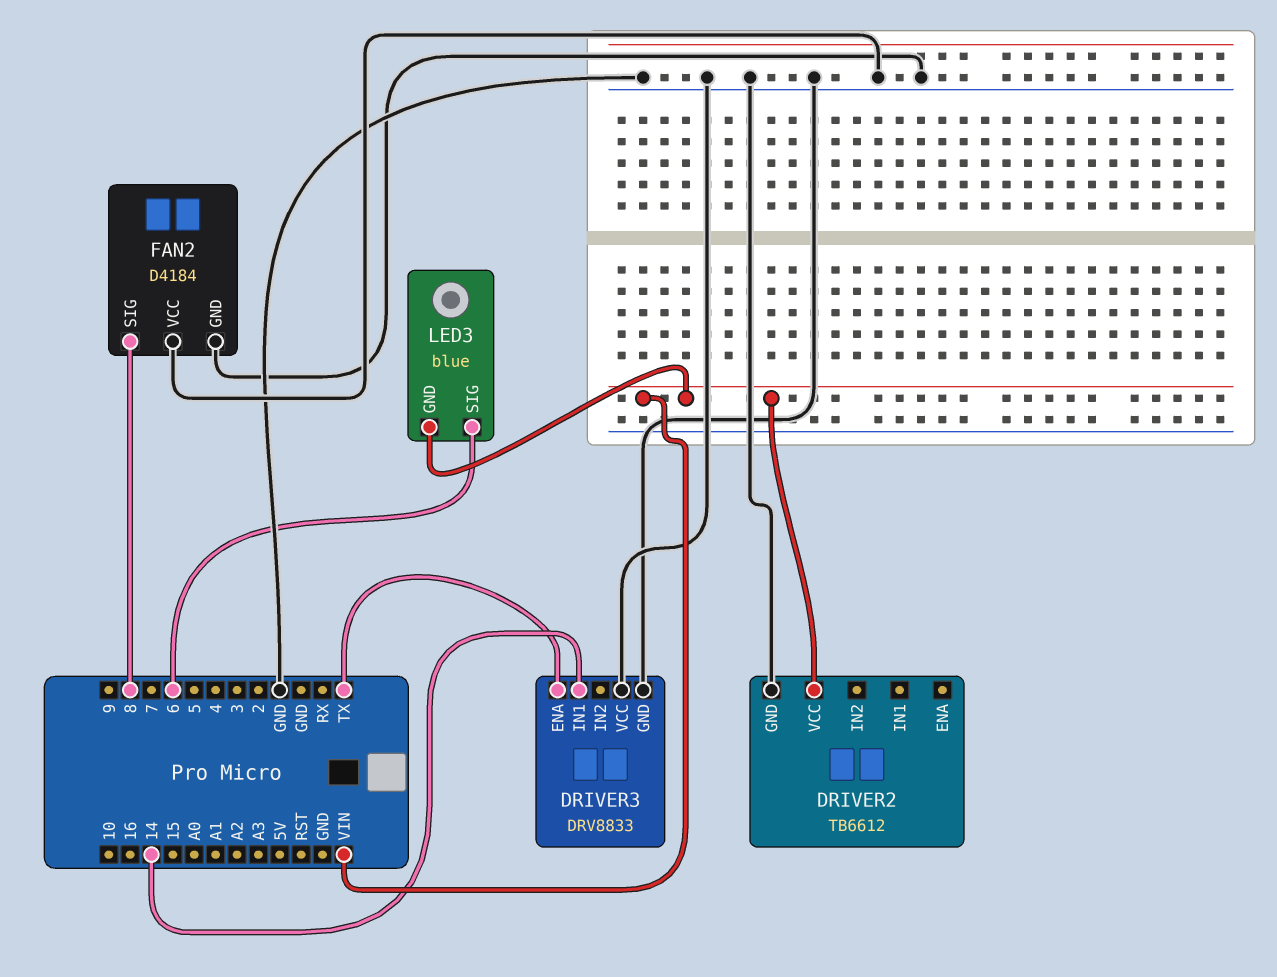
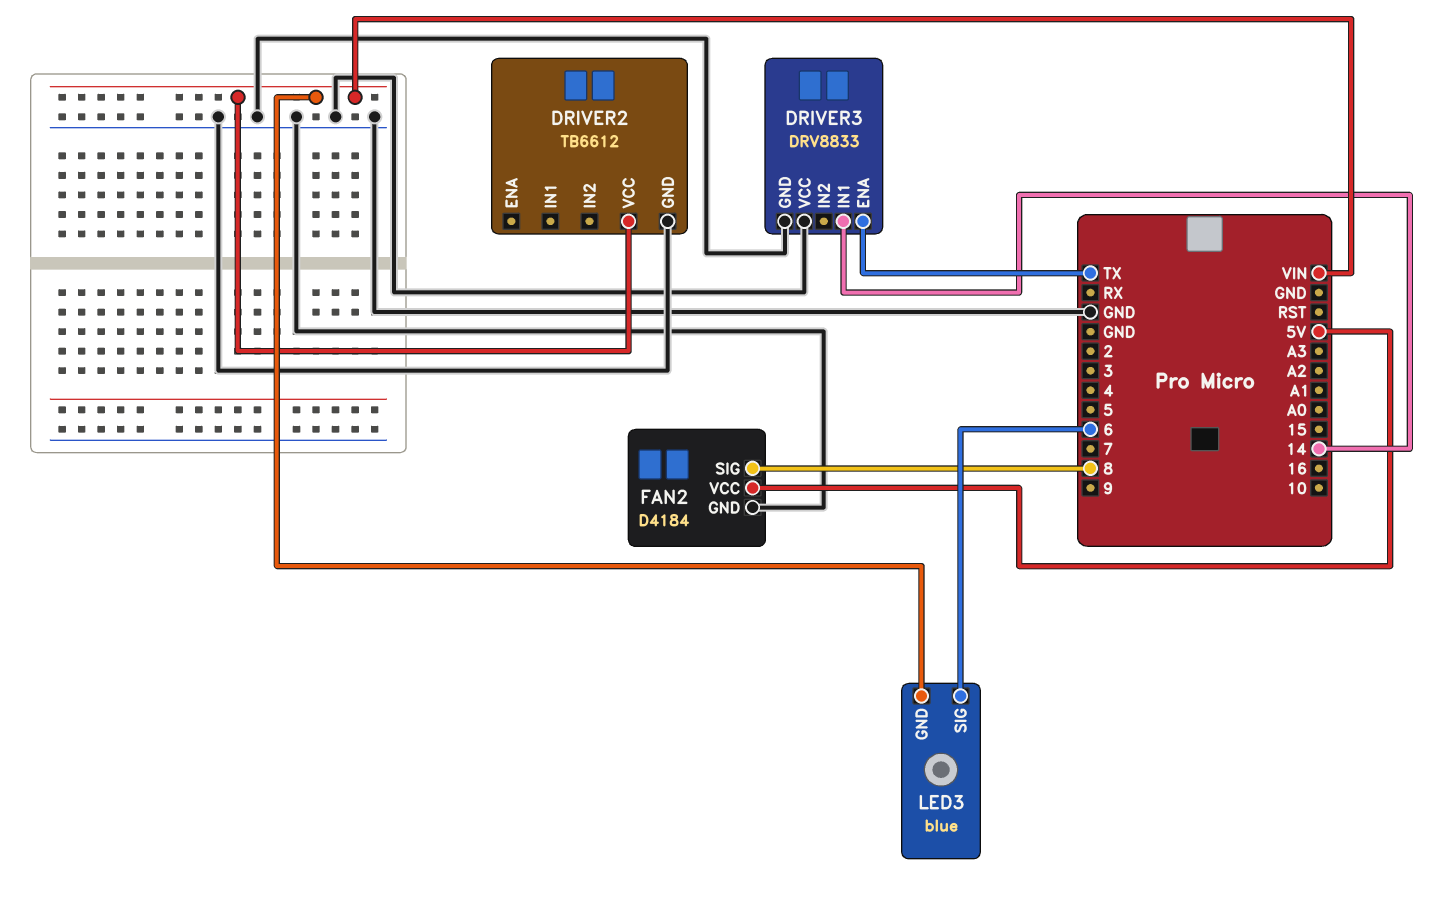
FAN2 pin VCC: GND -> 5V

